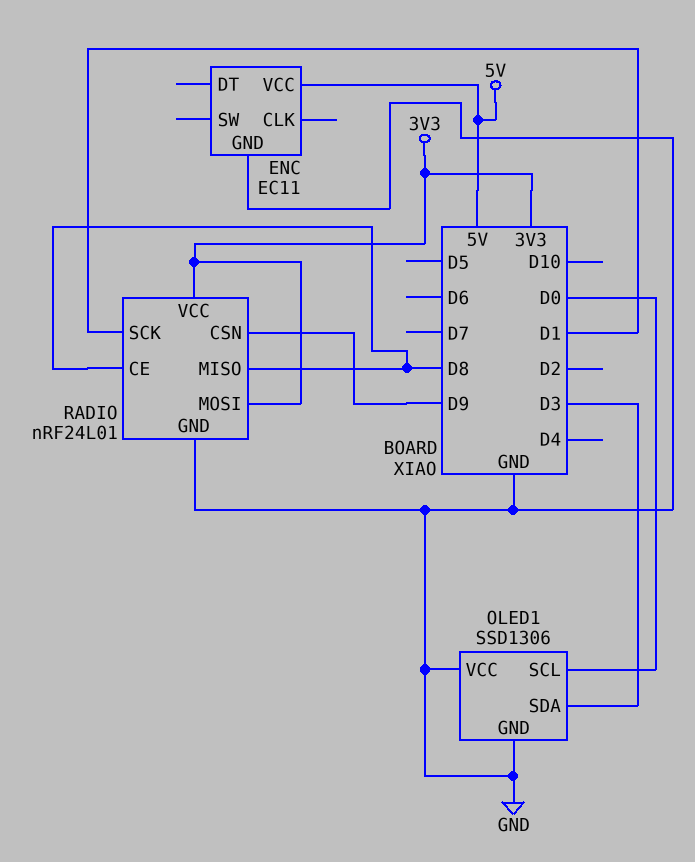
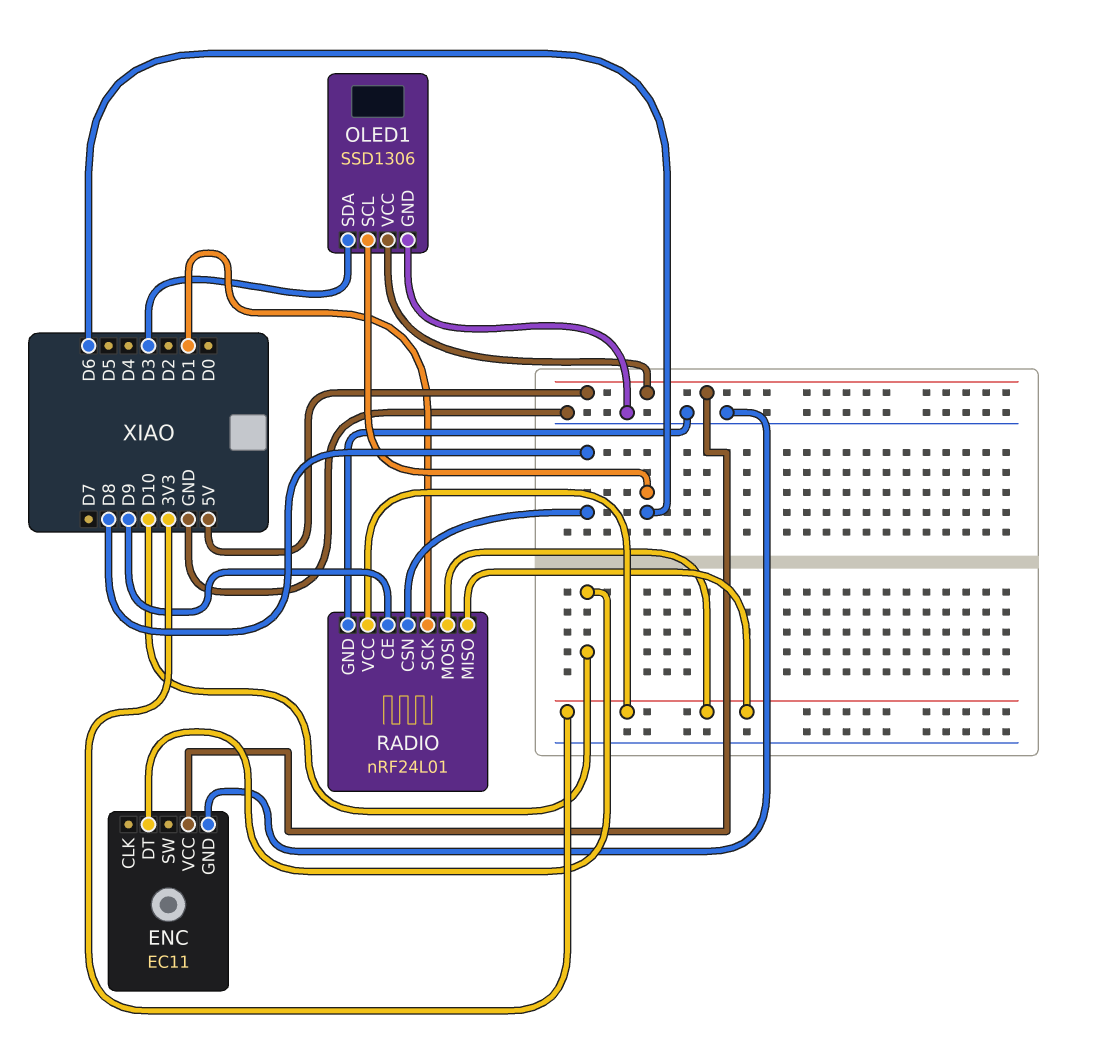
ENC pin DT: none -> D10
OLED1 pin SCL: D0 -> D6
OLED1 pin VCC: GND -> 5V
RADIO pin CE: D8 -> D9
RADIO pin CSN: D9 -> D8
RADIO pin MISO: D8 -> 3V3

